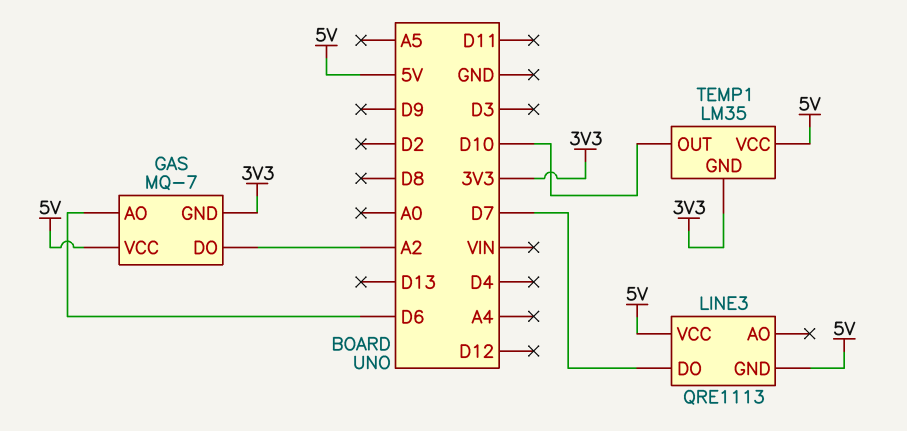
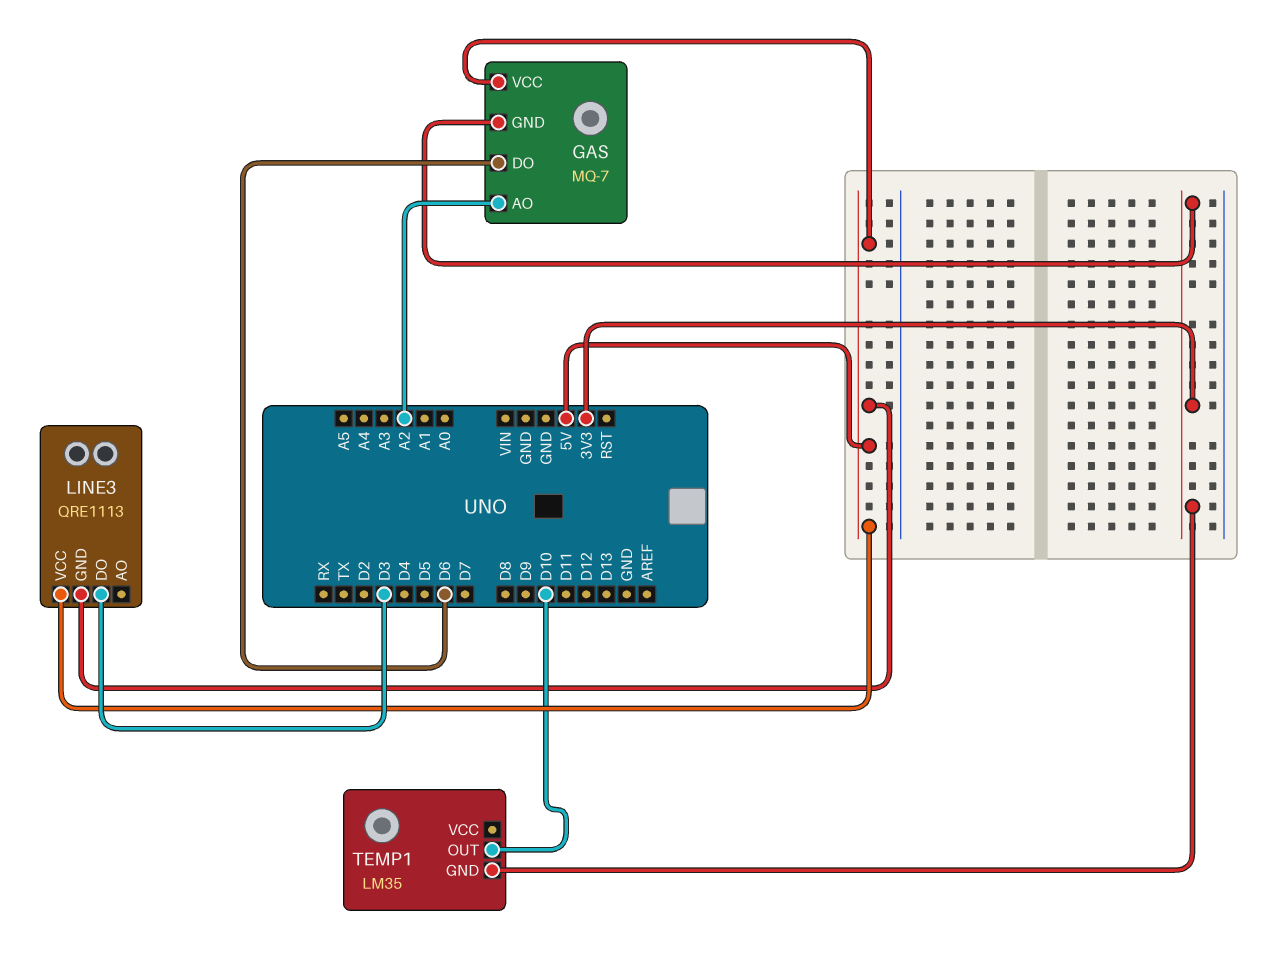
GAS pin AO: D6 -> A2
GAS pin DO: A2 -> D6
LINE3 pin DO: D7 -> D3
TEMP1 pin VCC: 5V -> none

